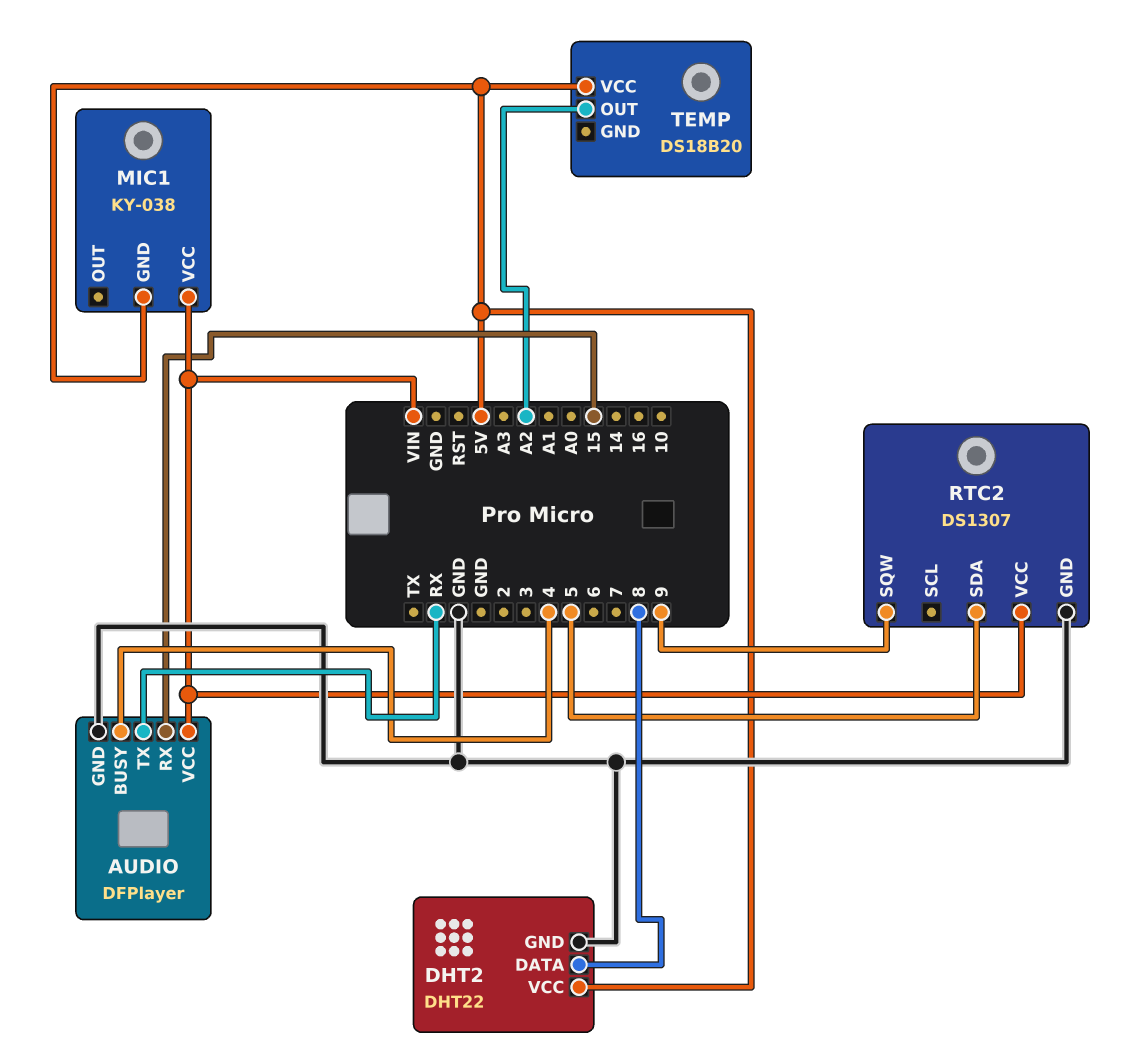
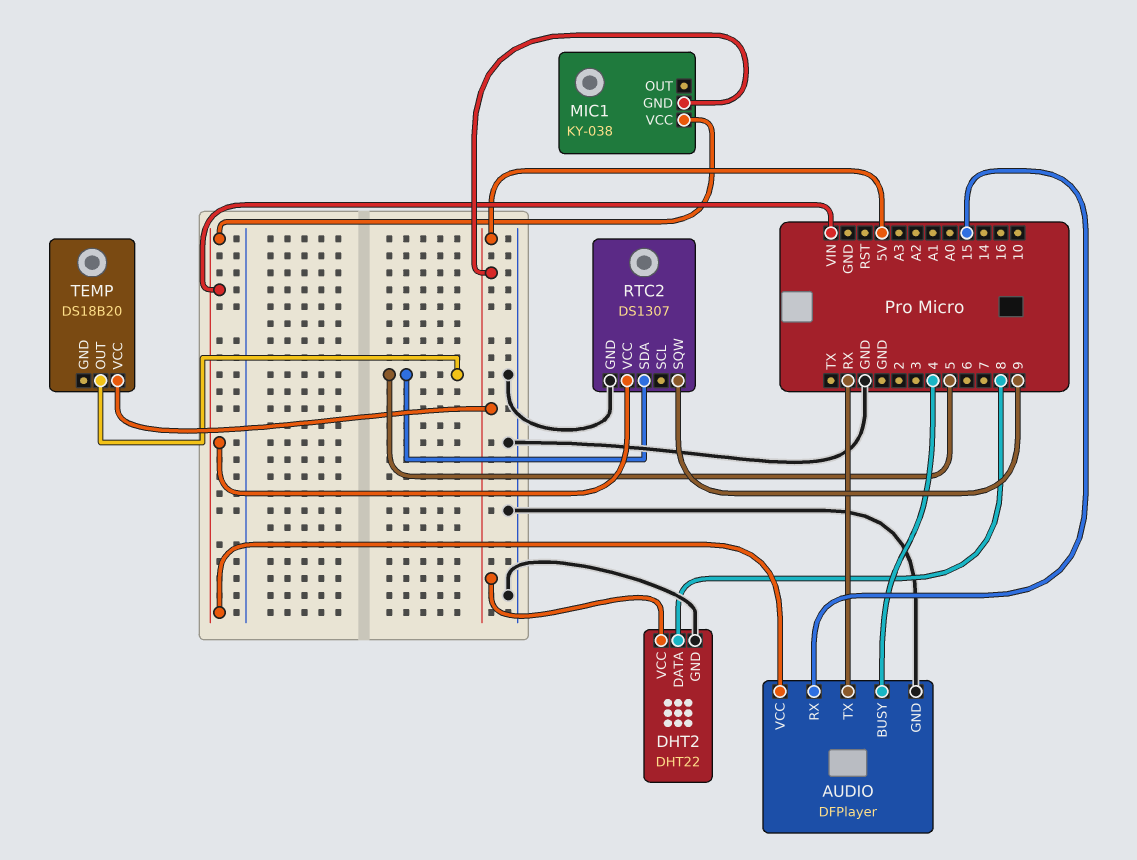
TEMP pin OUT: A2 -> 5

